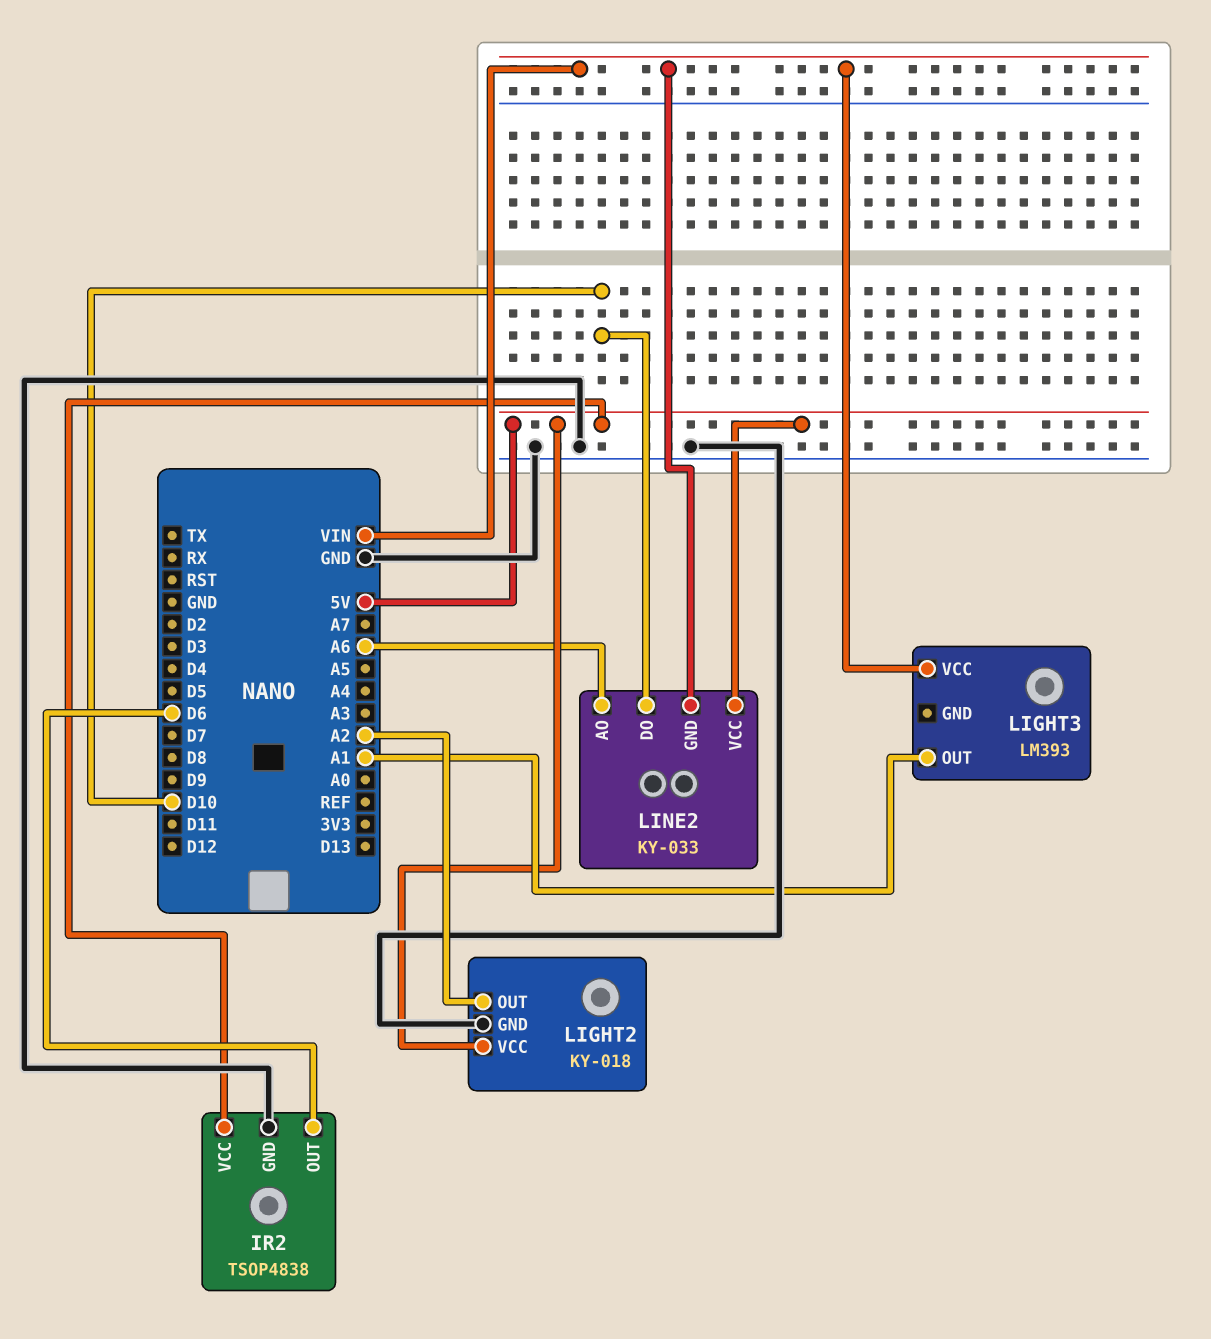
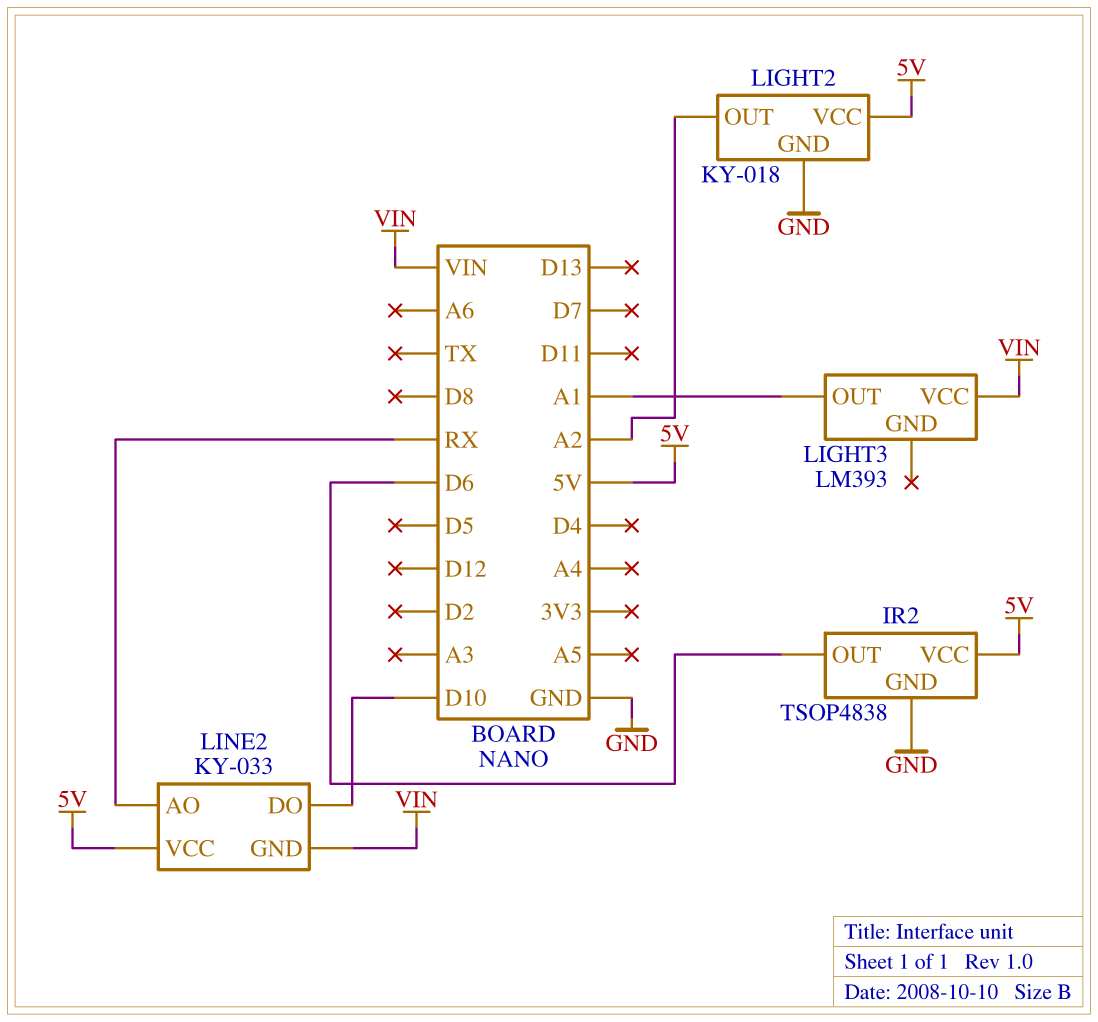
LINE2 pin AO: A6 -> RX

